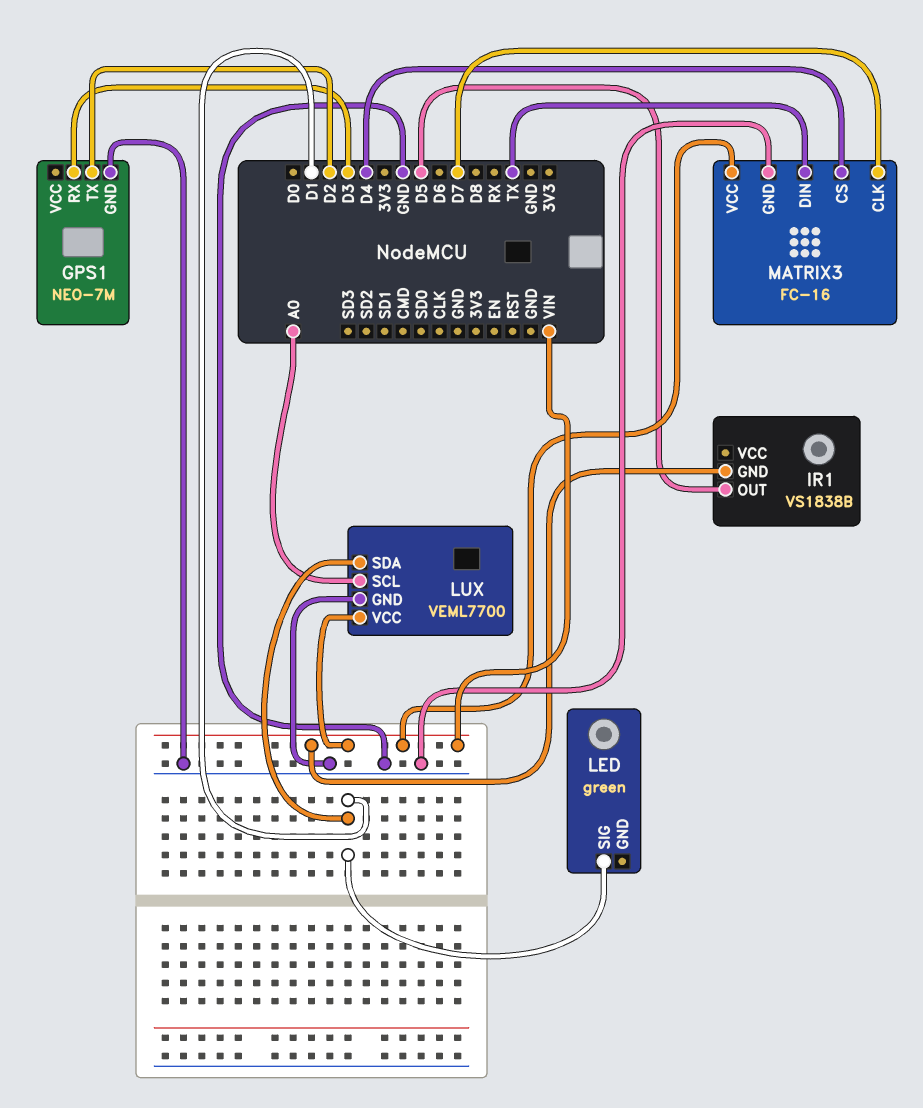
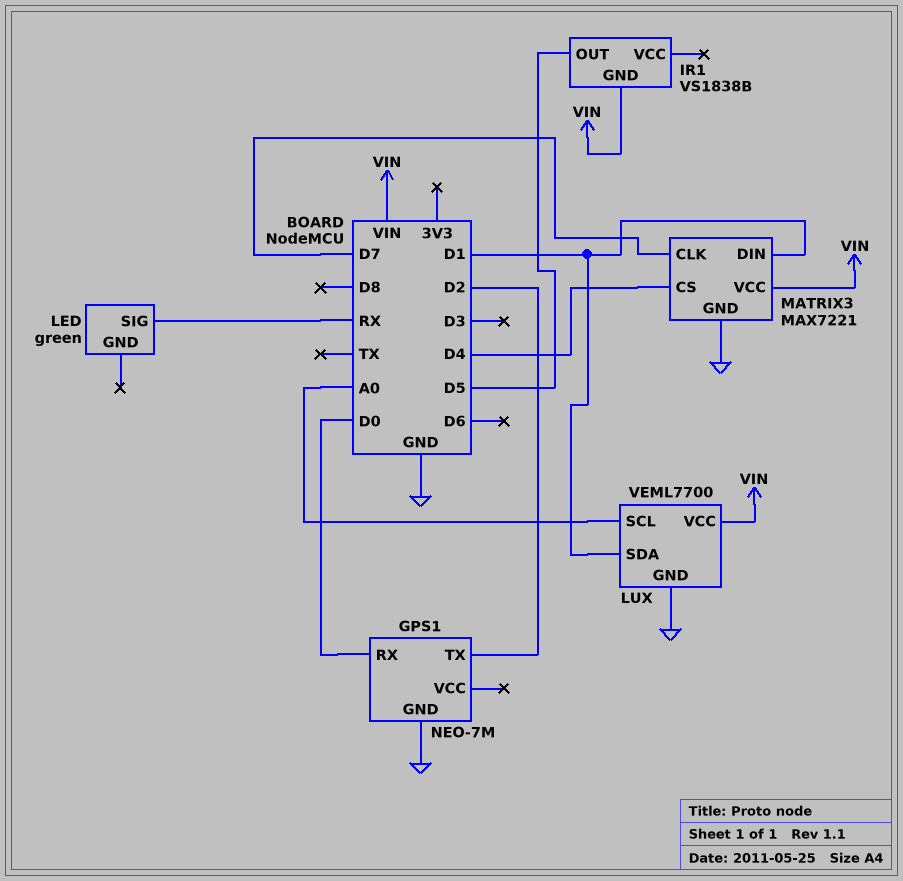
GPS1 pin RX: D3 -> D0
LED pin SIG: D1 -> RX
MATRIX3: FC-16 -> MAX7221
MATRIX3 pin DIN: TX -> D1

